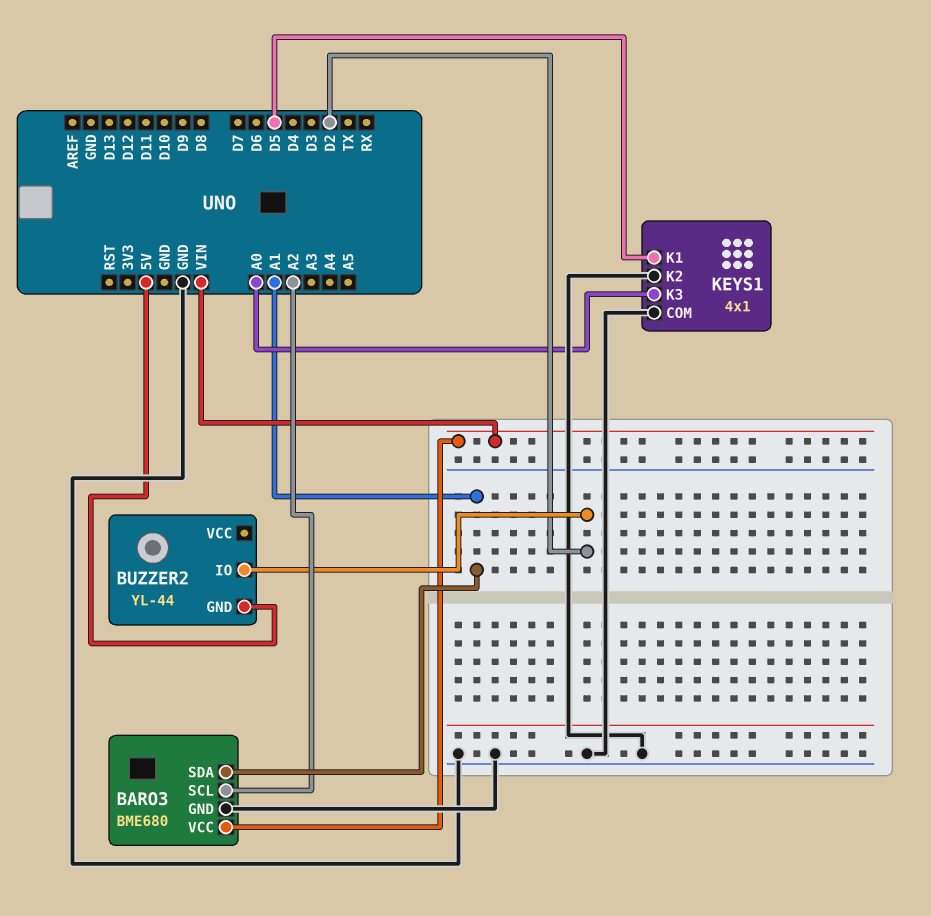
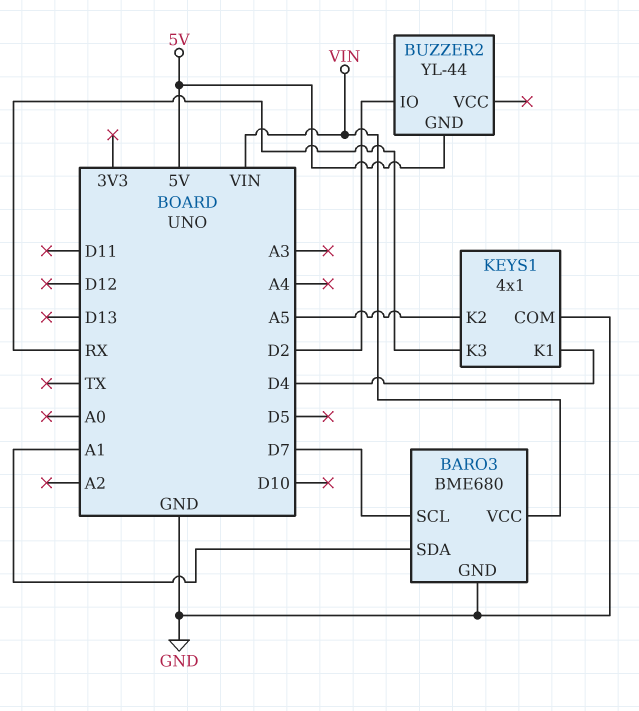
BARO3 pin SCL: A2 -> D7
KEYS1 pin K1: D5 -> D4
KEYS1 pin K2: GND -> A5
KEYS1 pin K3: A0 -> RX

